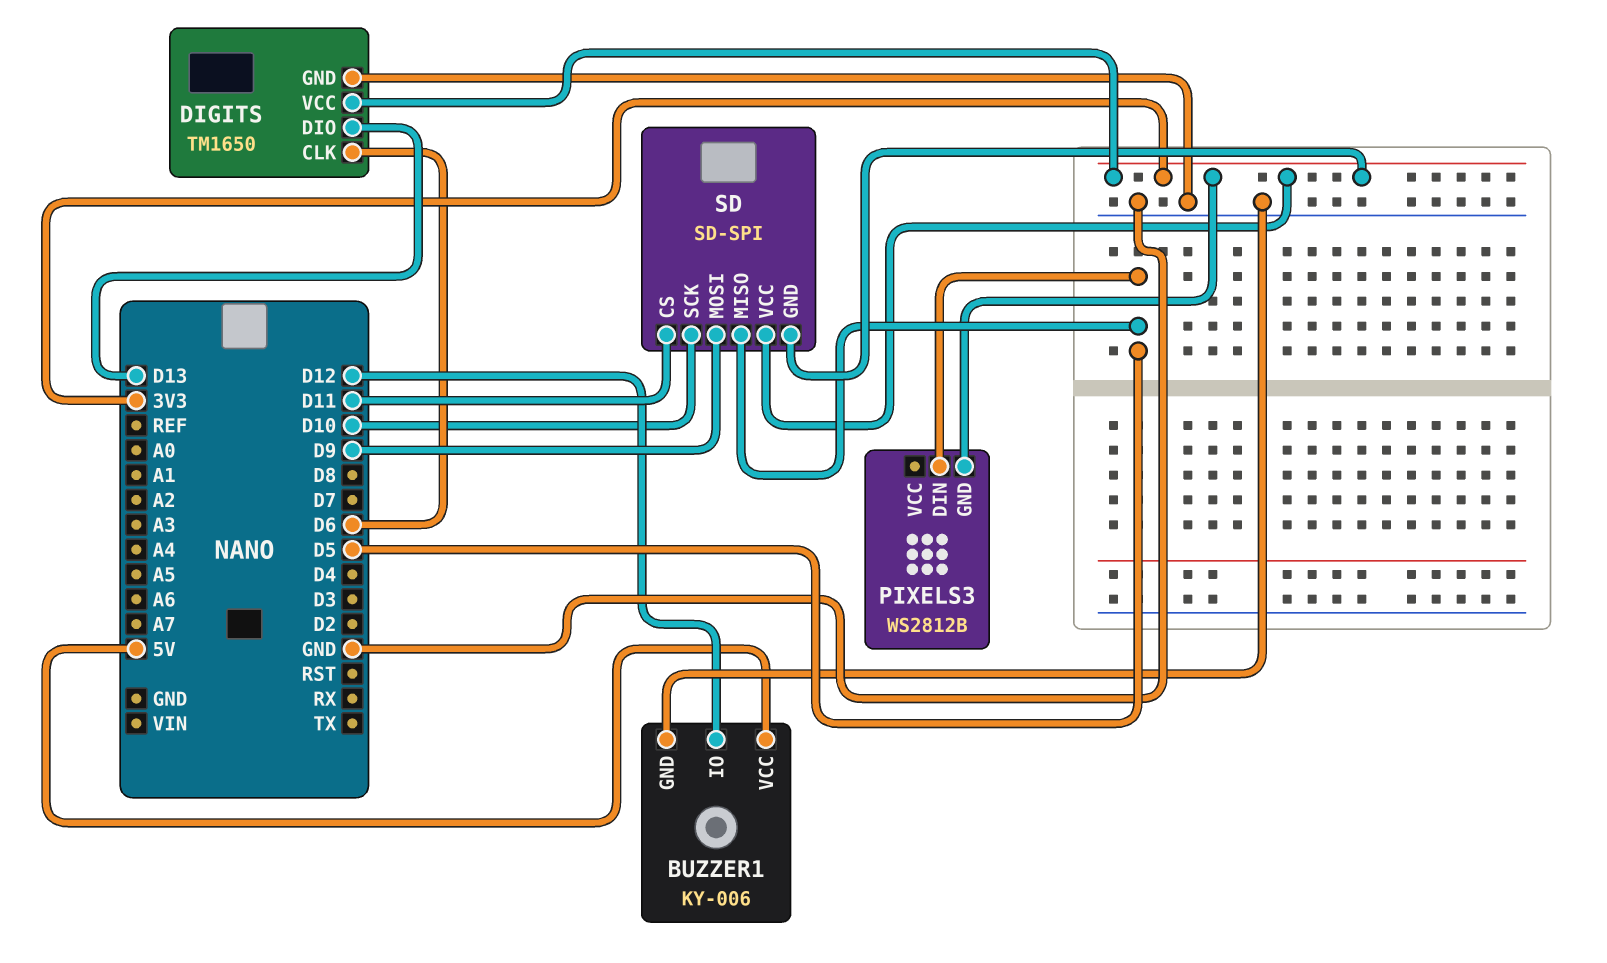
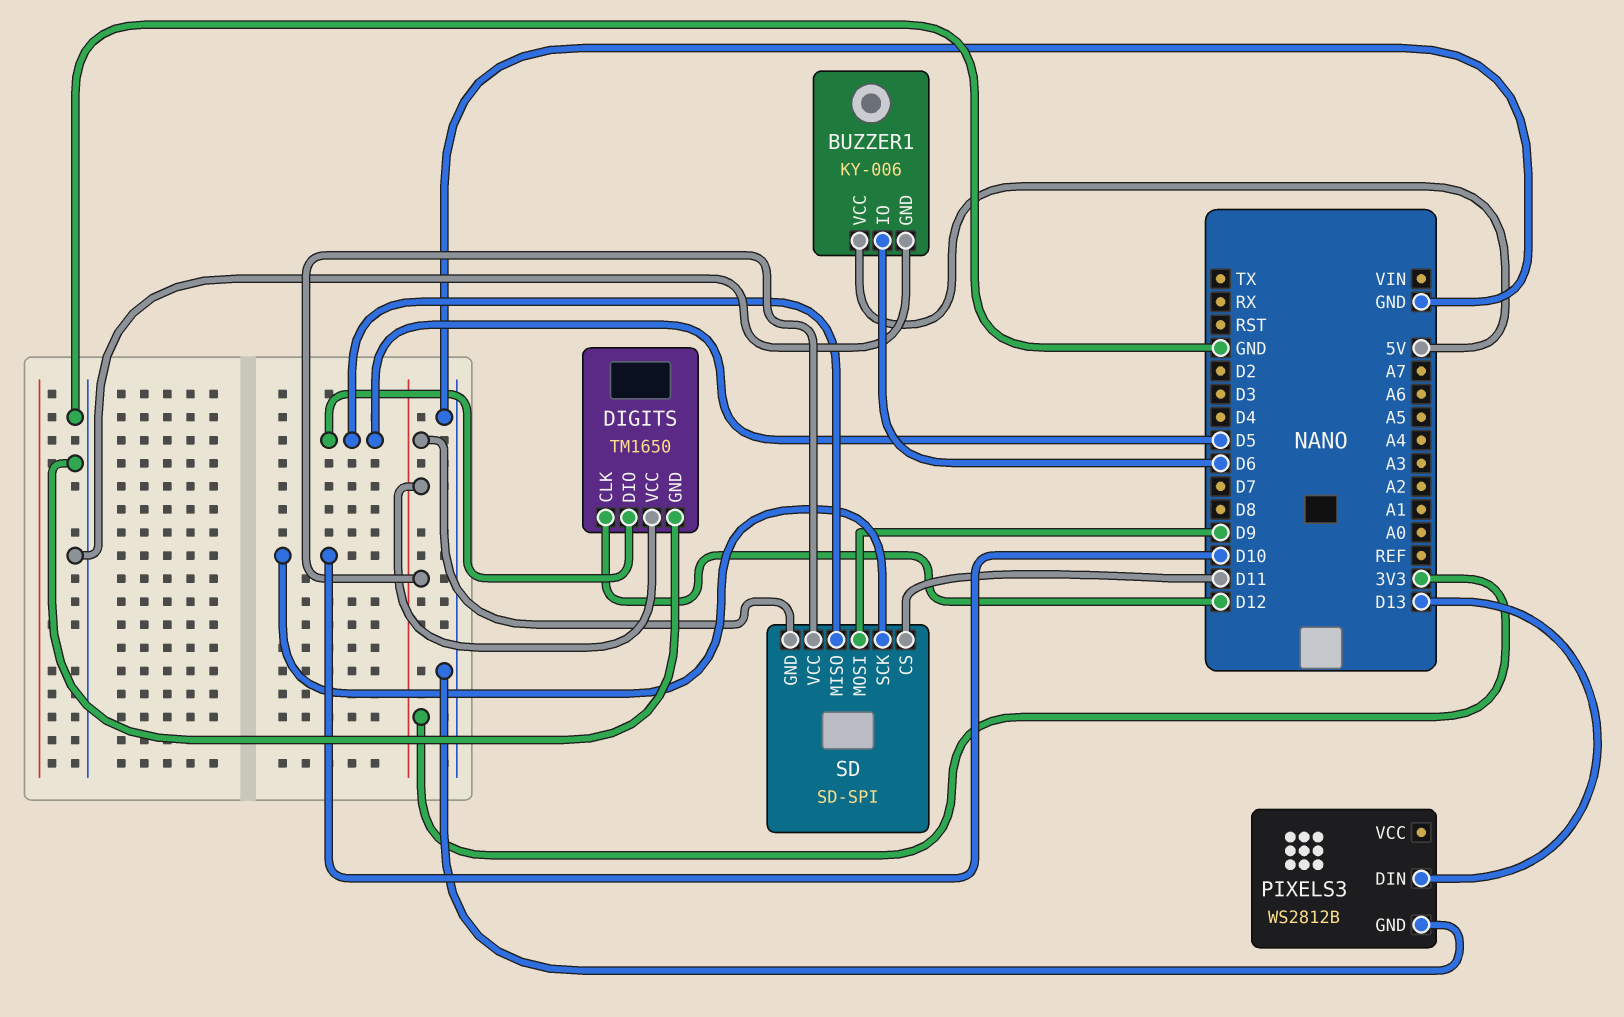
BUZZER1 pin IO: D12 -> D6
DIGITS pin CLK: D6 -> D12
DIGITS pin DIO: D13 -> D5
PIXELS3 pin DIN: D5 -> D13
PIXELS3 pin GND: 3V3 -> GND

